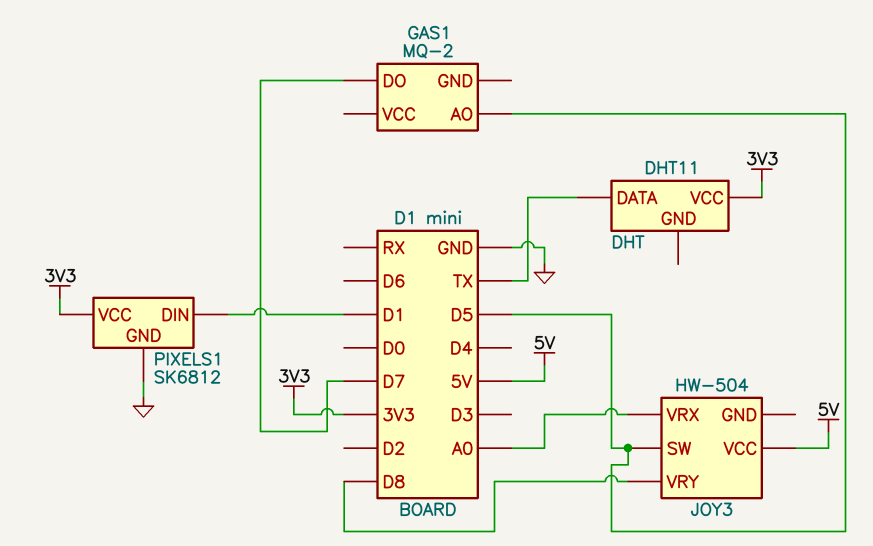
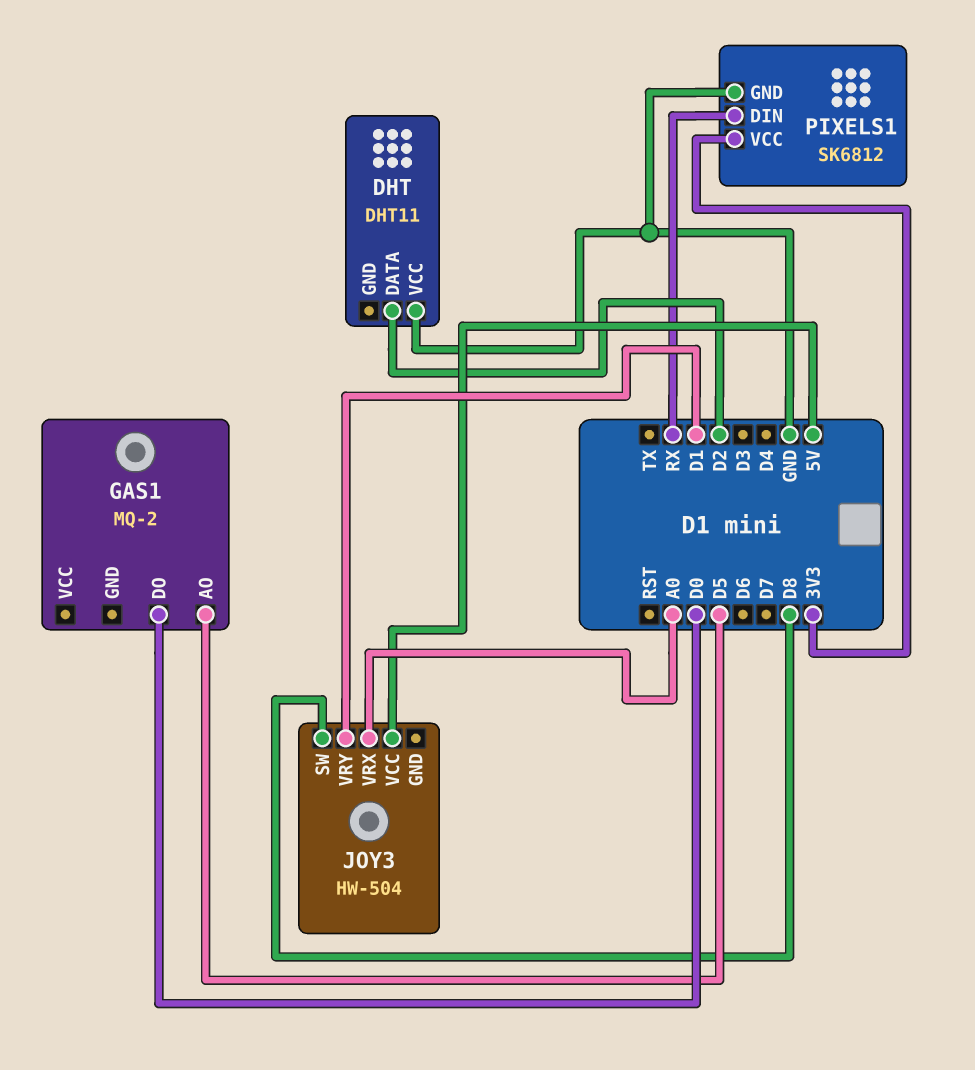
DHT pin DATA: TX -> D2
DHT pin VCC: 3V3 -> GND
GAS1 pin DO: D7 -> D0
JOY3 pin SW: D5 -> D8
JOY3 pin VRY: D8 -> D1
PIXELS1 pin DIN: D1 -> RX

